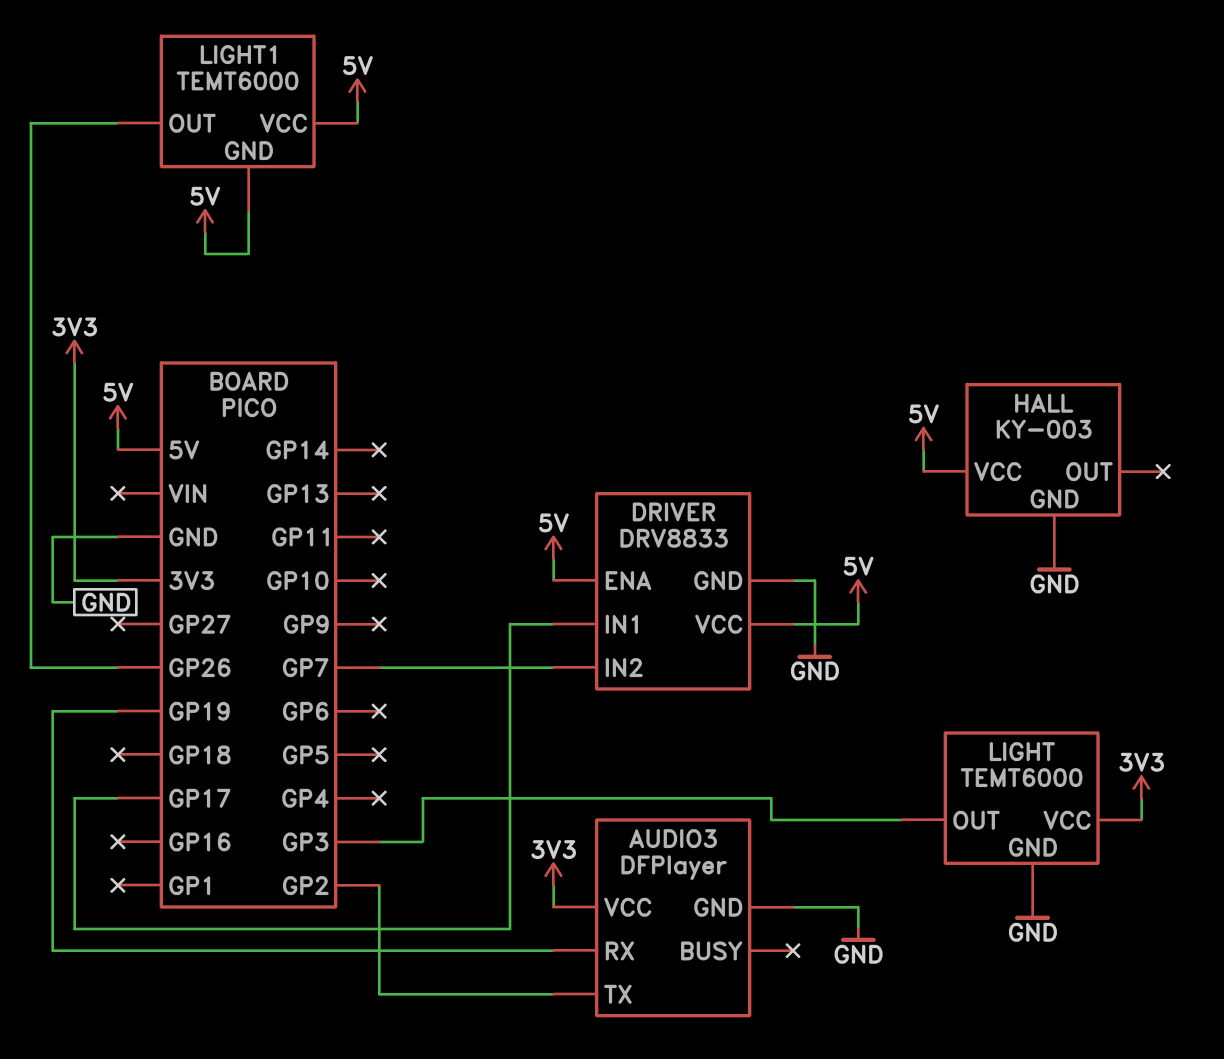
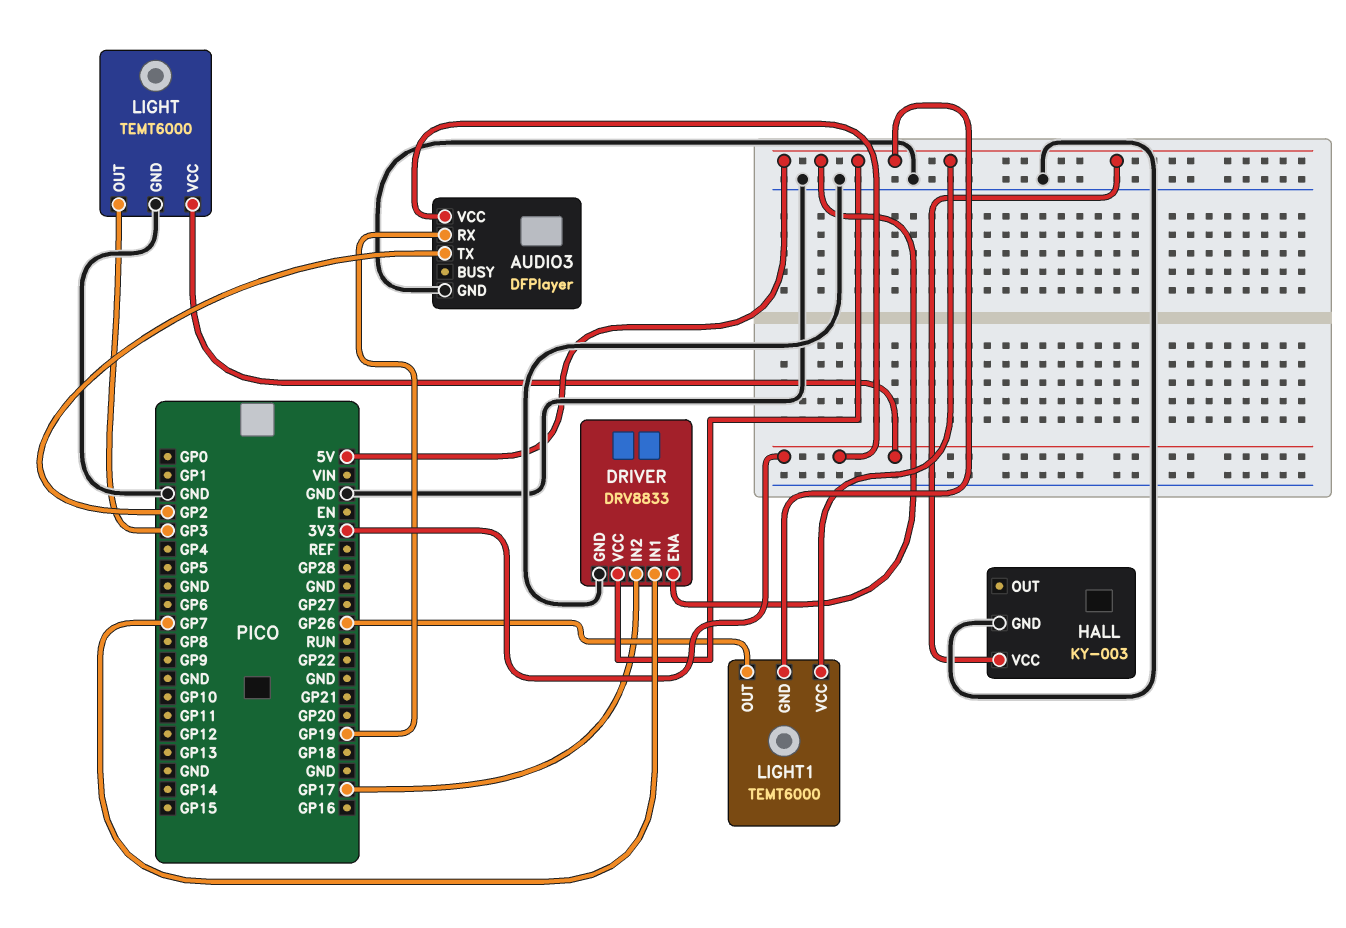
DRIVER pin IN1: GP17 -> GP7
DRIVER pin IN2: GP7 -> GP17

